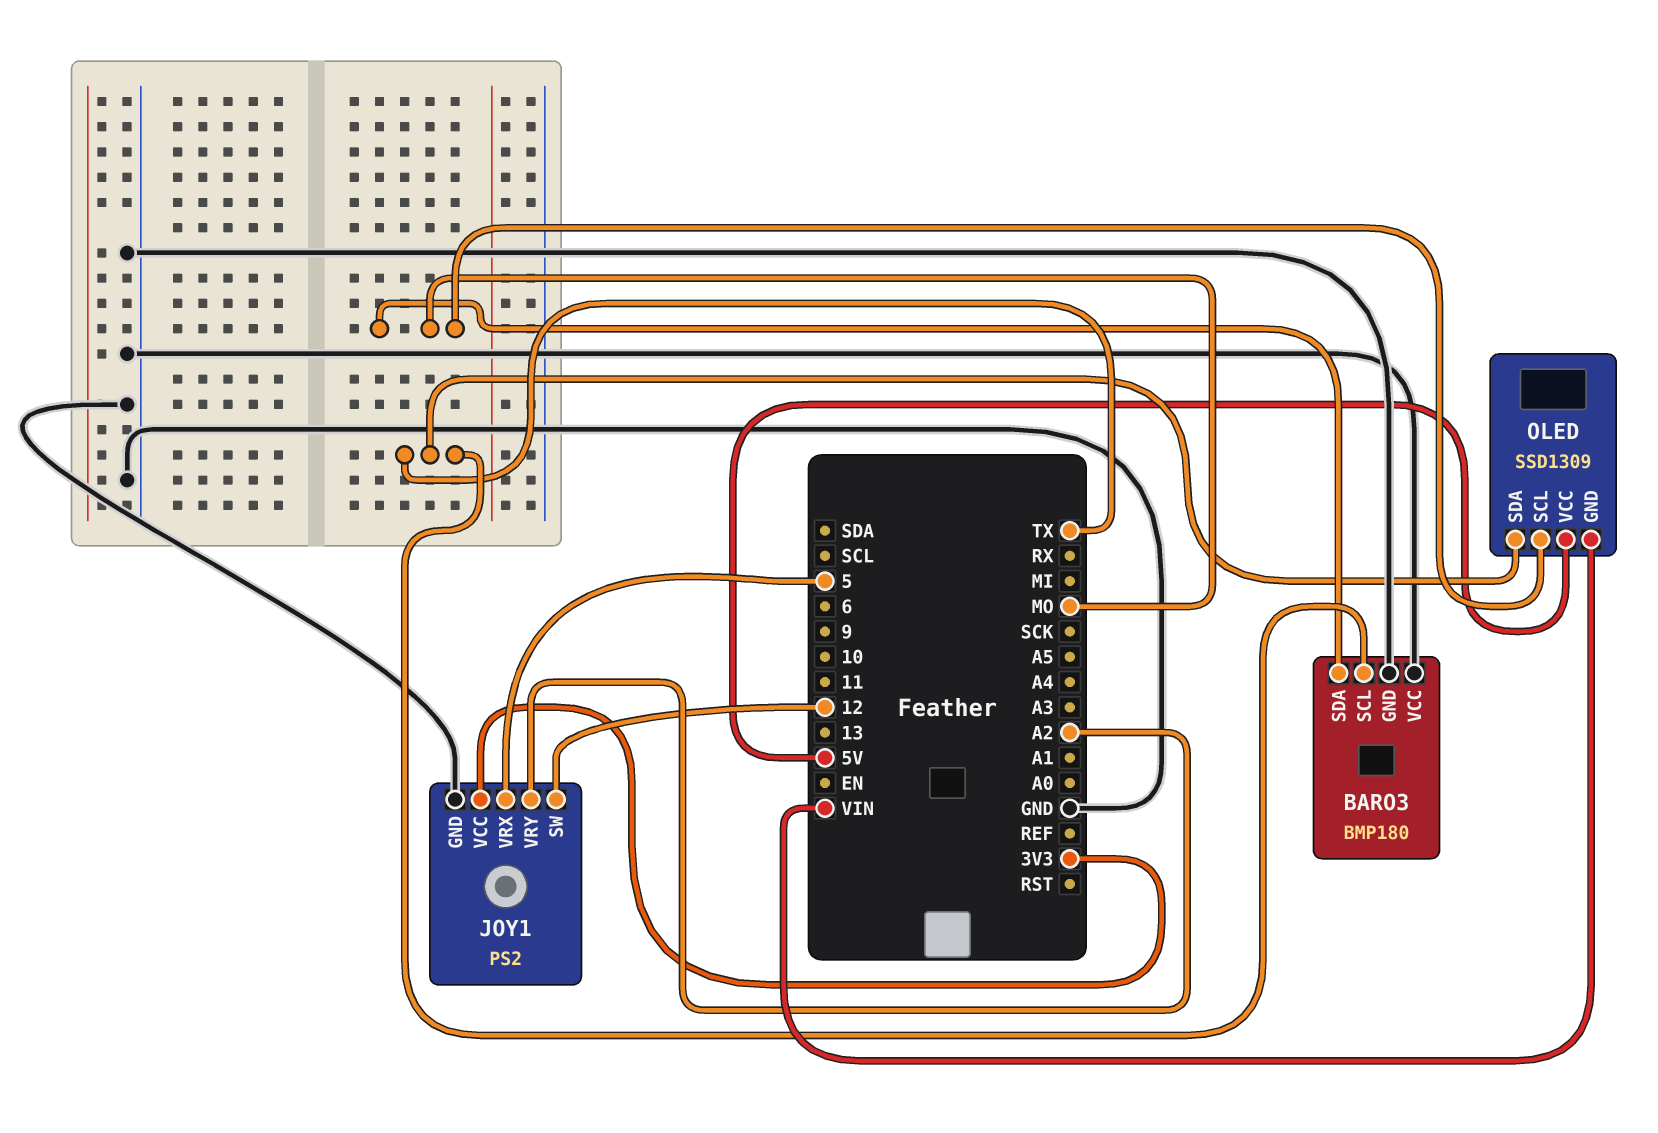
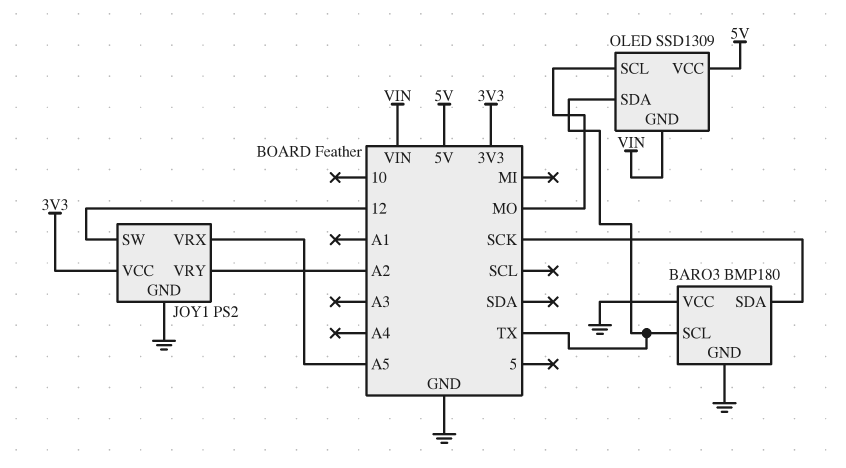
BARO3 pin SDA: MO -> SCK
JOY1 pin VRX: 5 -> A5

